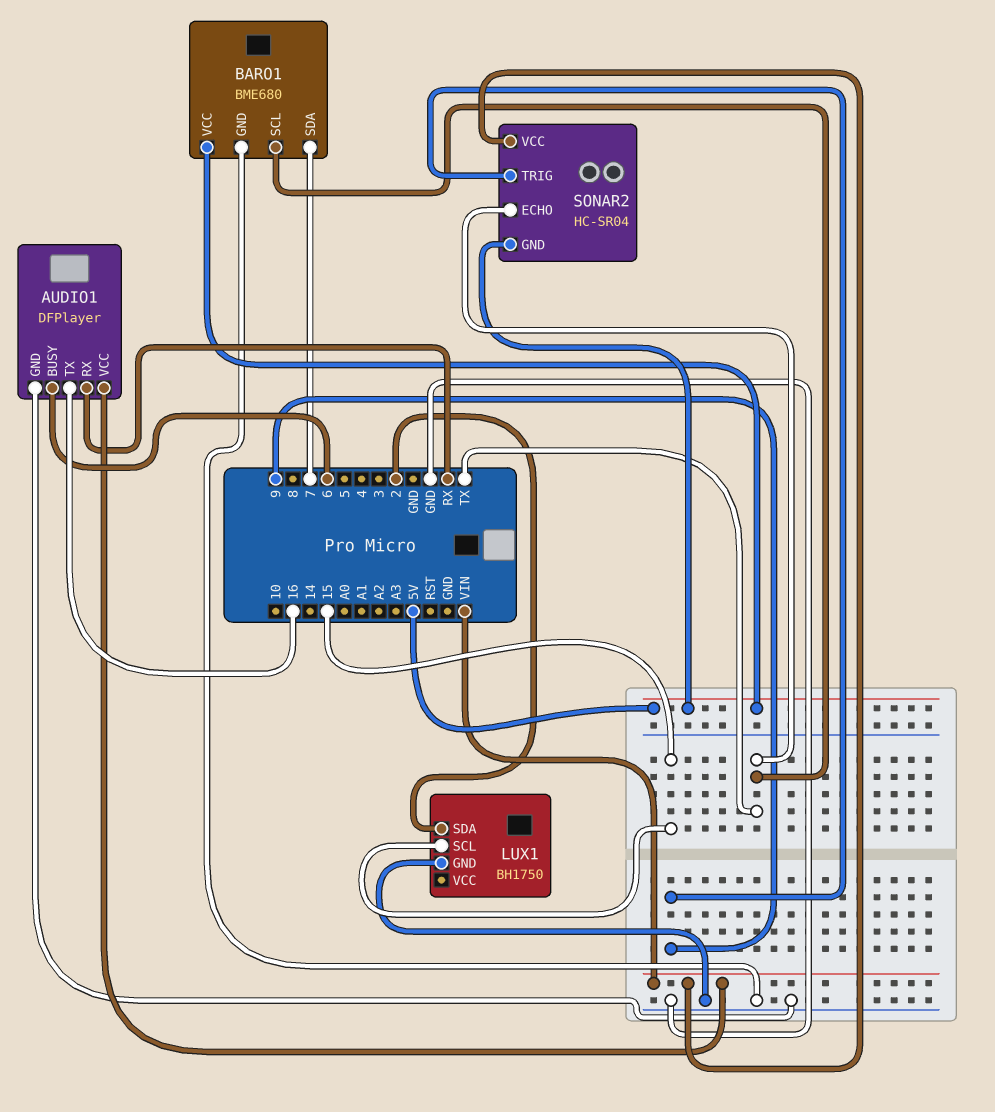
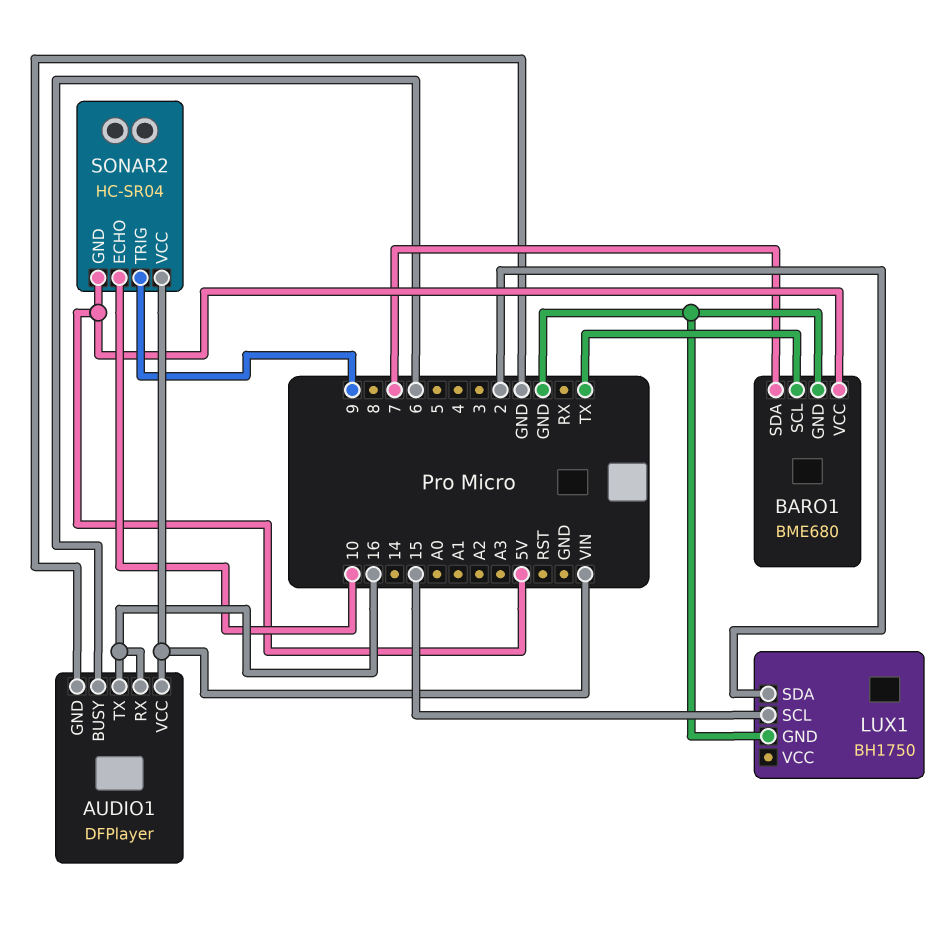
AUDIO1 pin RX: RX -> 16
SONAR2 pin ECHO: TX -> 10

